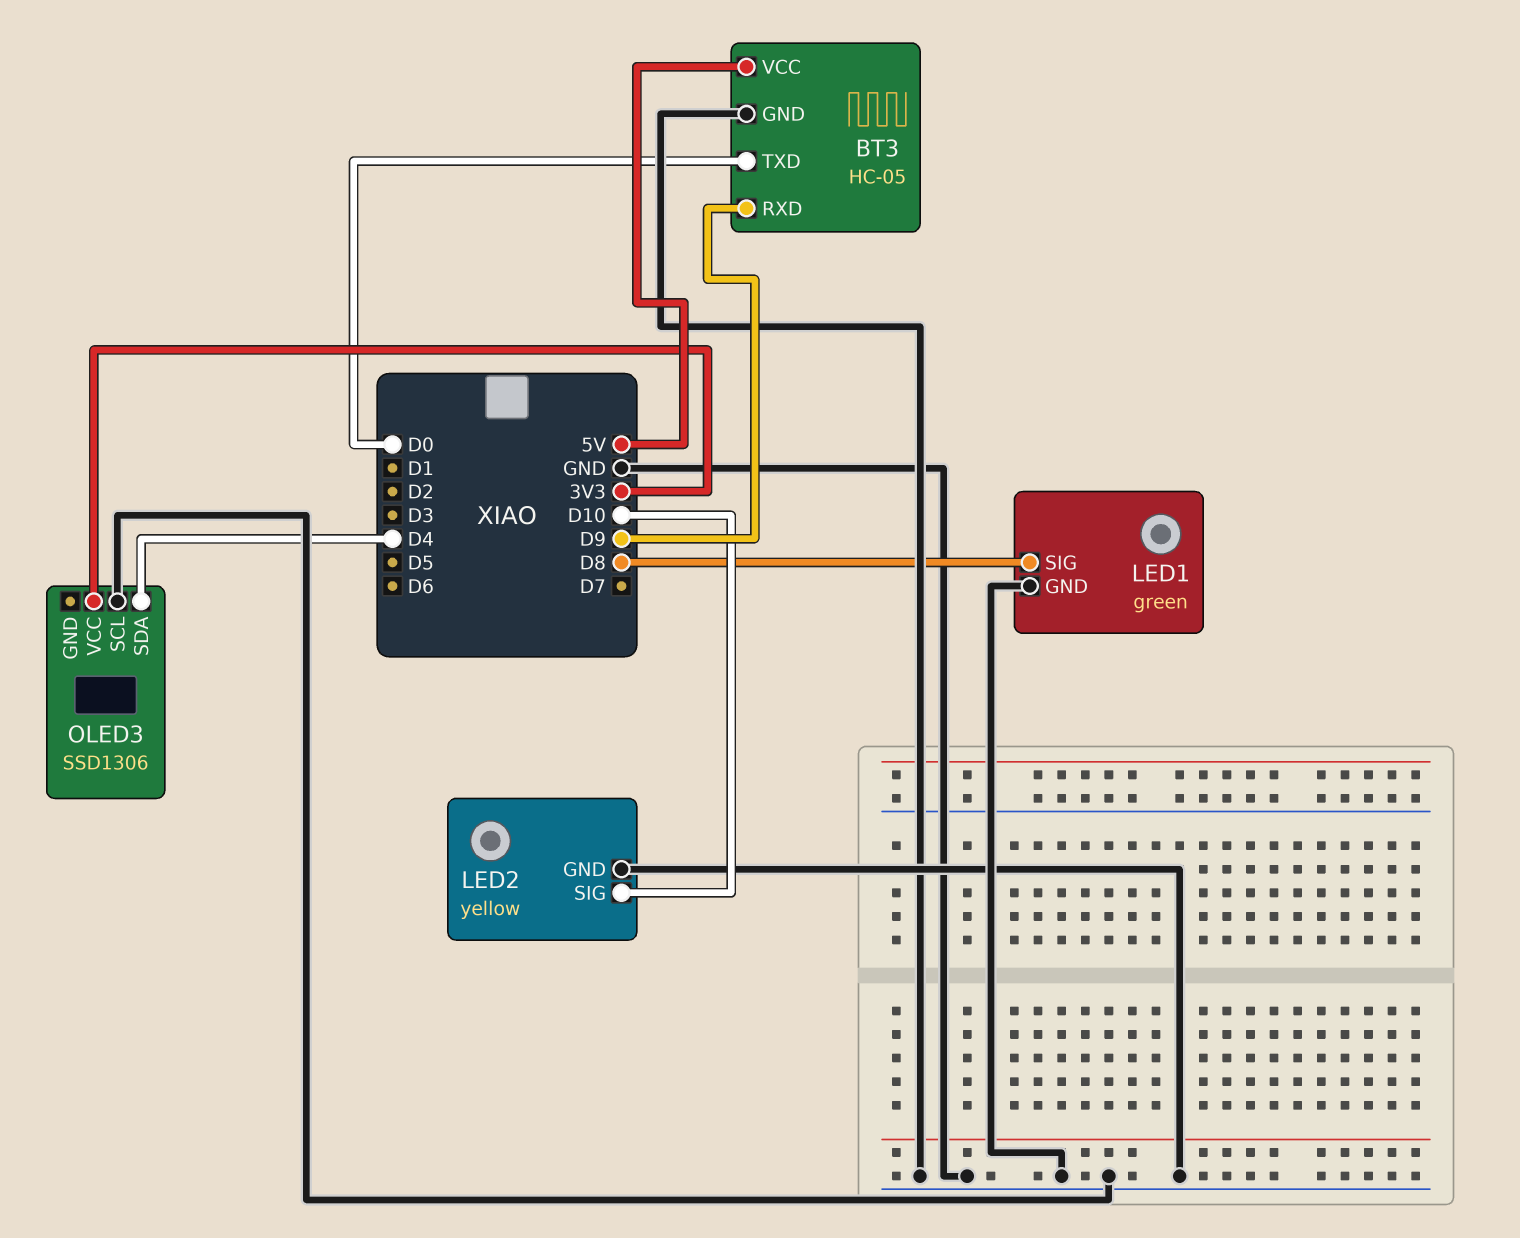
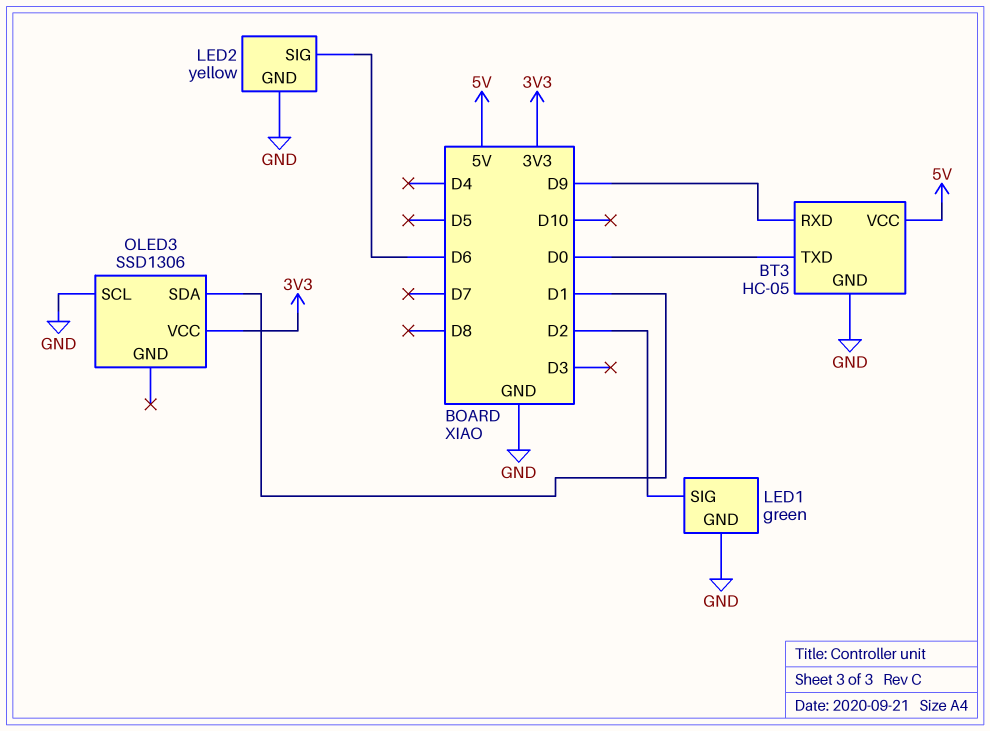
LED1 pin SIG: D8 -> D2
LED2 pin SIG: D10 -> D6
OLED3 pin SDA: D4 -> D1

